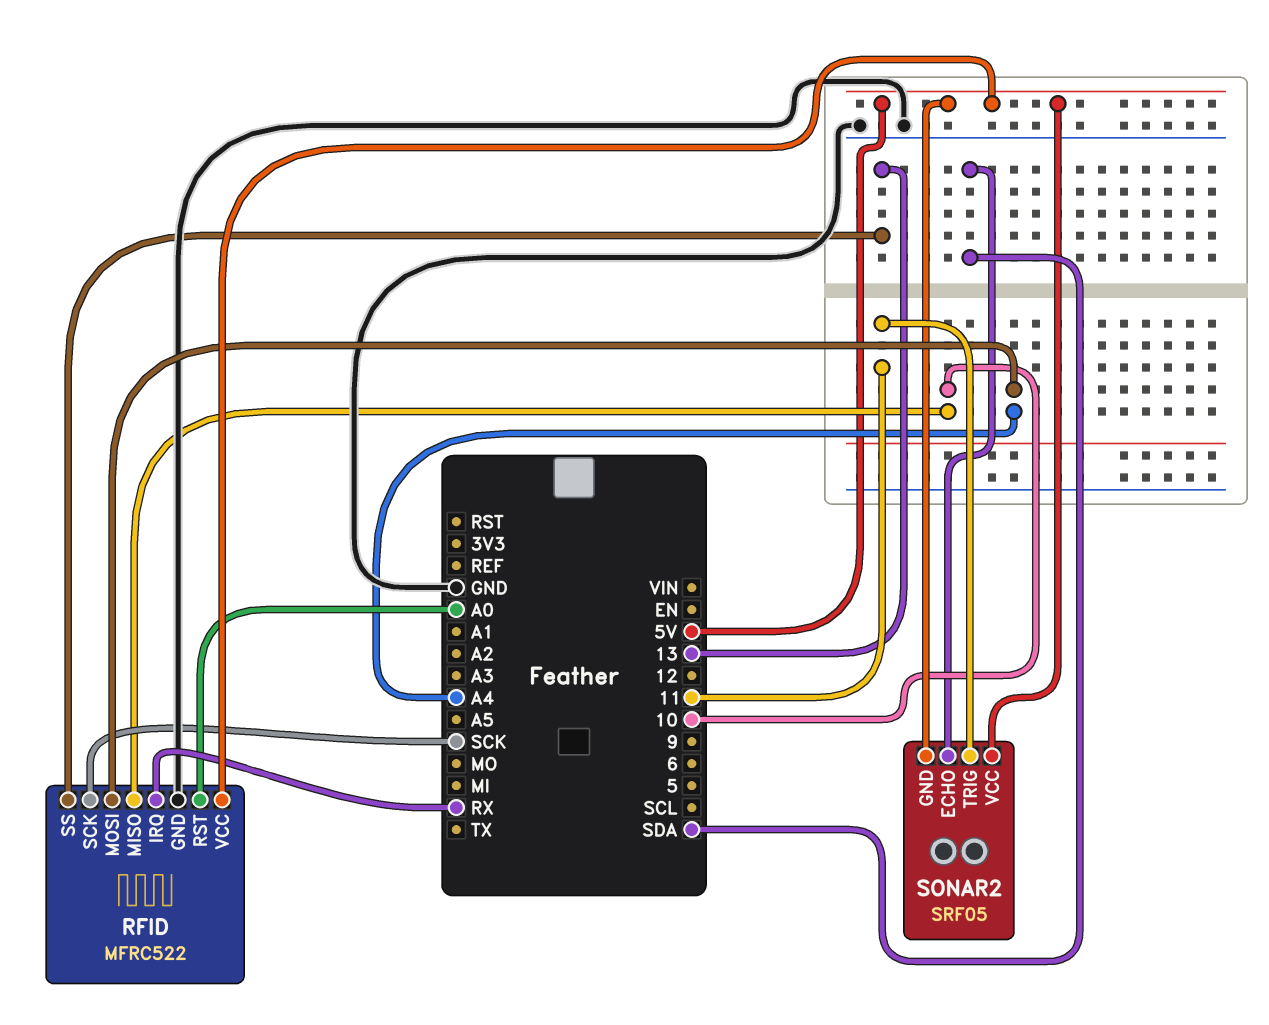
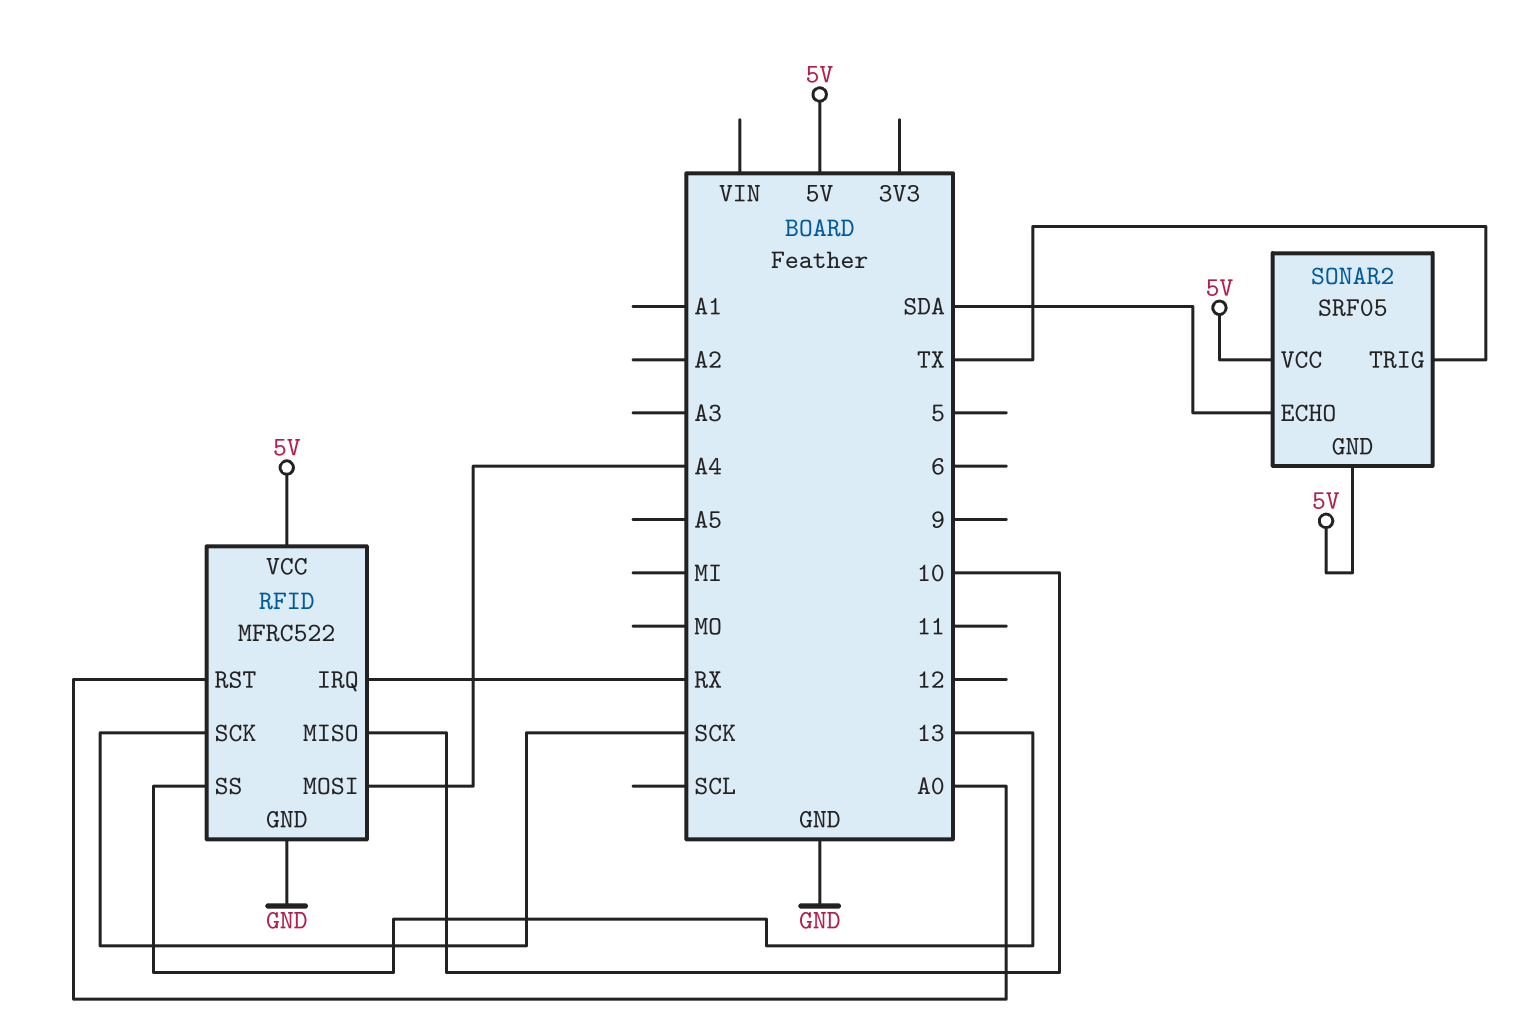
SONAR2 pin TRIG: 11 -> TX

